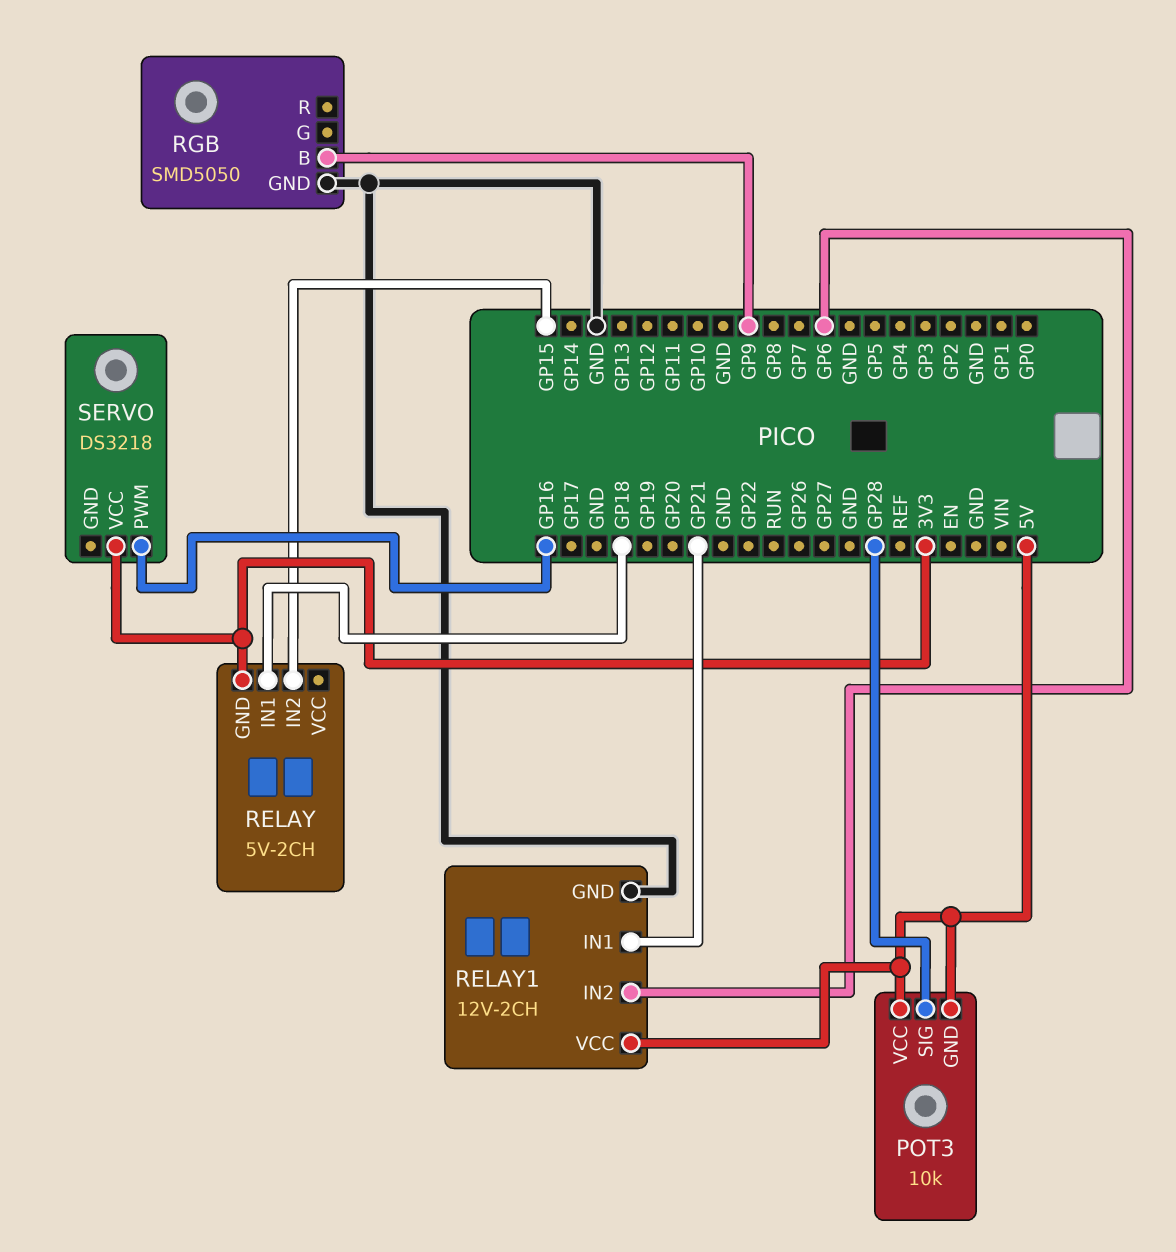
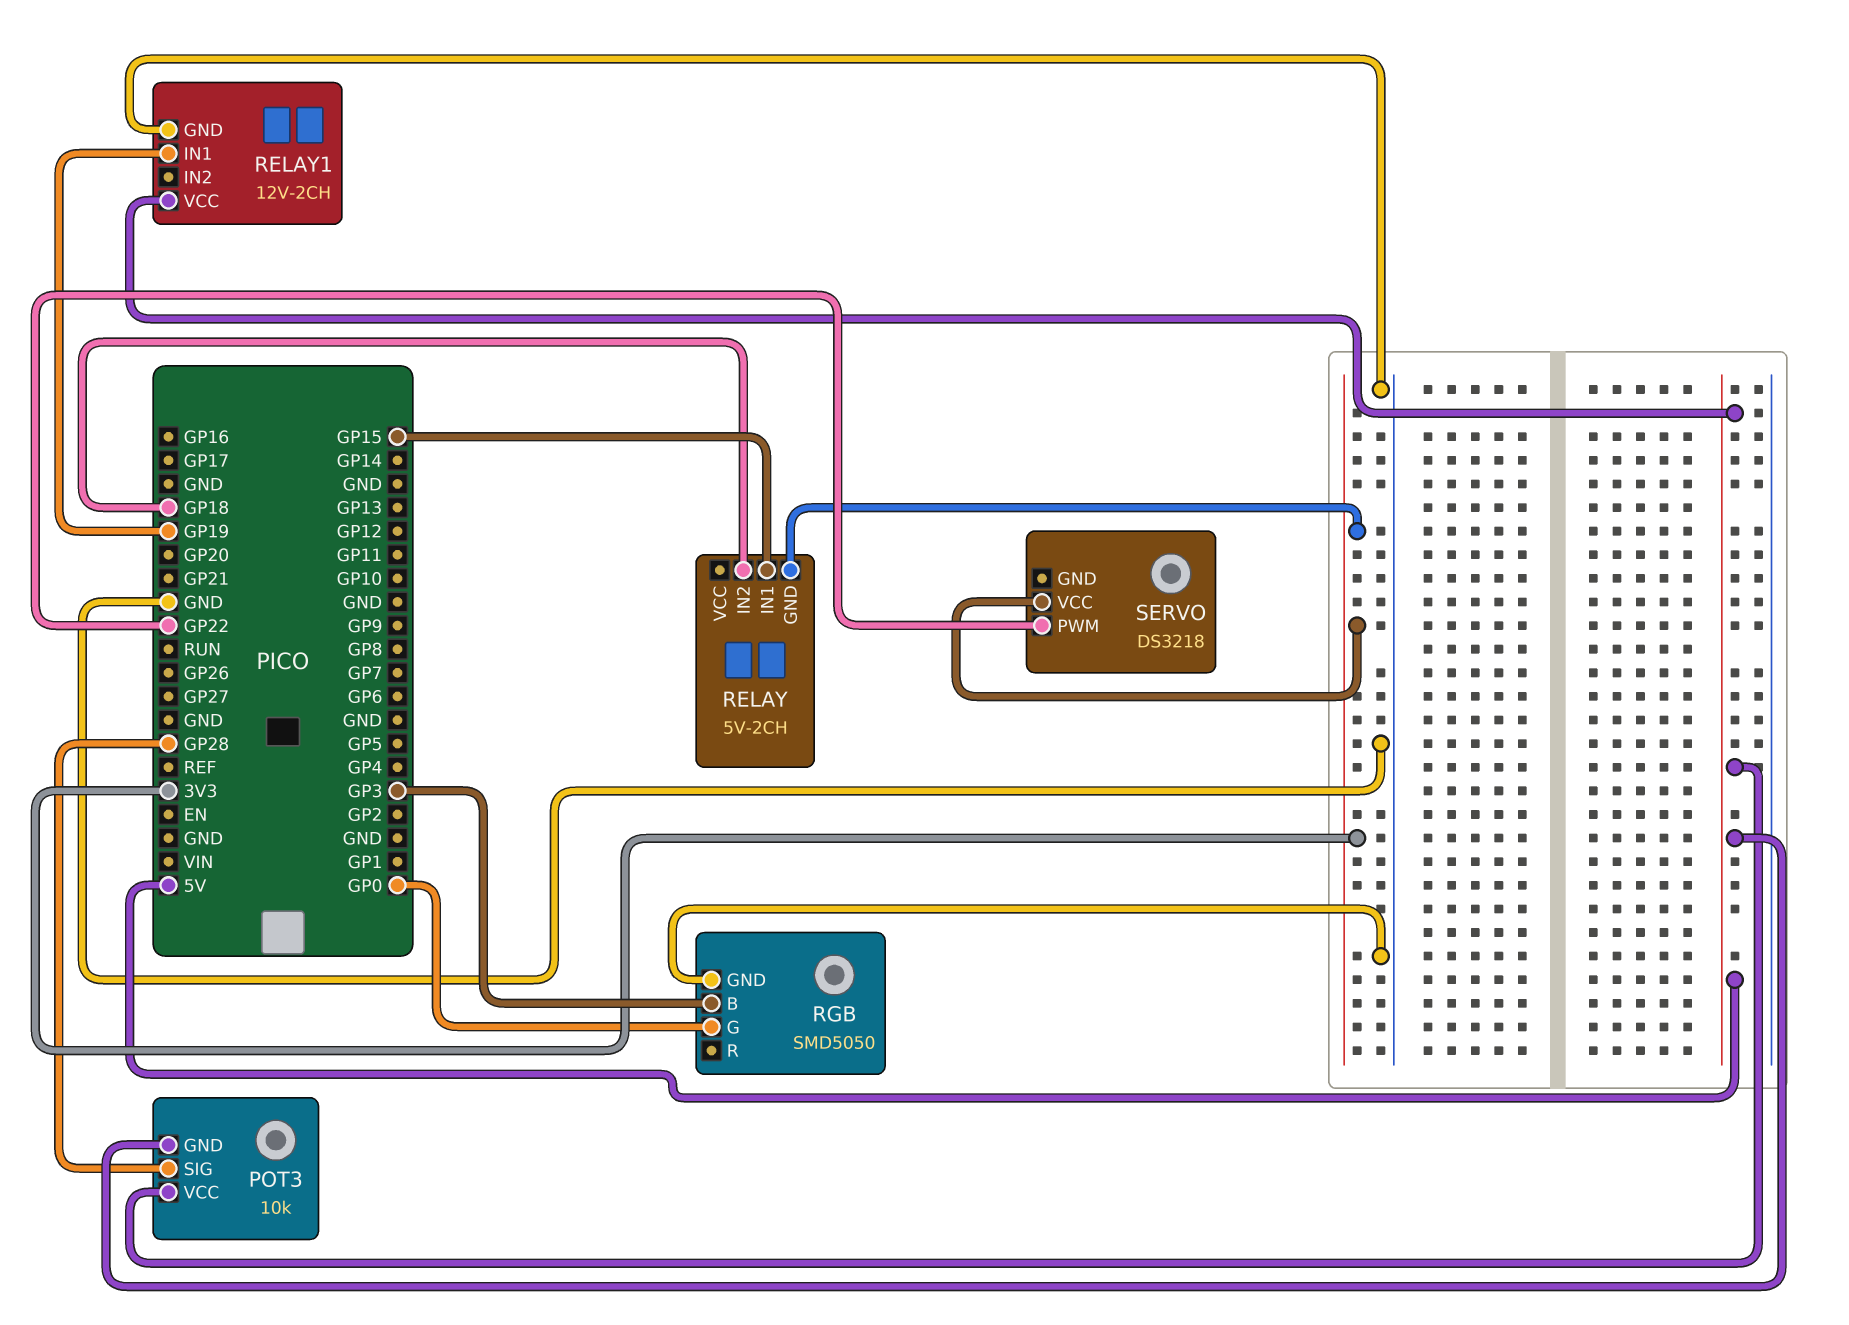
RELAY pin IN1: GP18 -> GP15
RELAY pin IN2: GP15 -> GP18
RELAY1 pin IN1: GP21 -> GP19
RELAY1 pin IN2: GP6 -> none
RGB pin B: GP9 -> GP3
RGB pin G: none -> GP0
SERVO pin PWM: GP16 -> GP22

